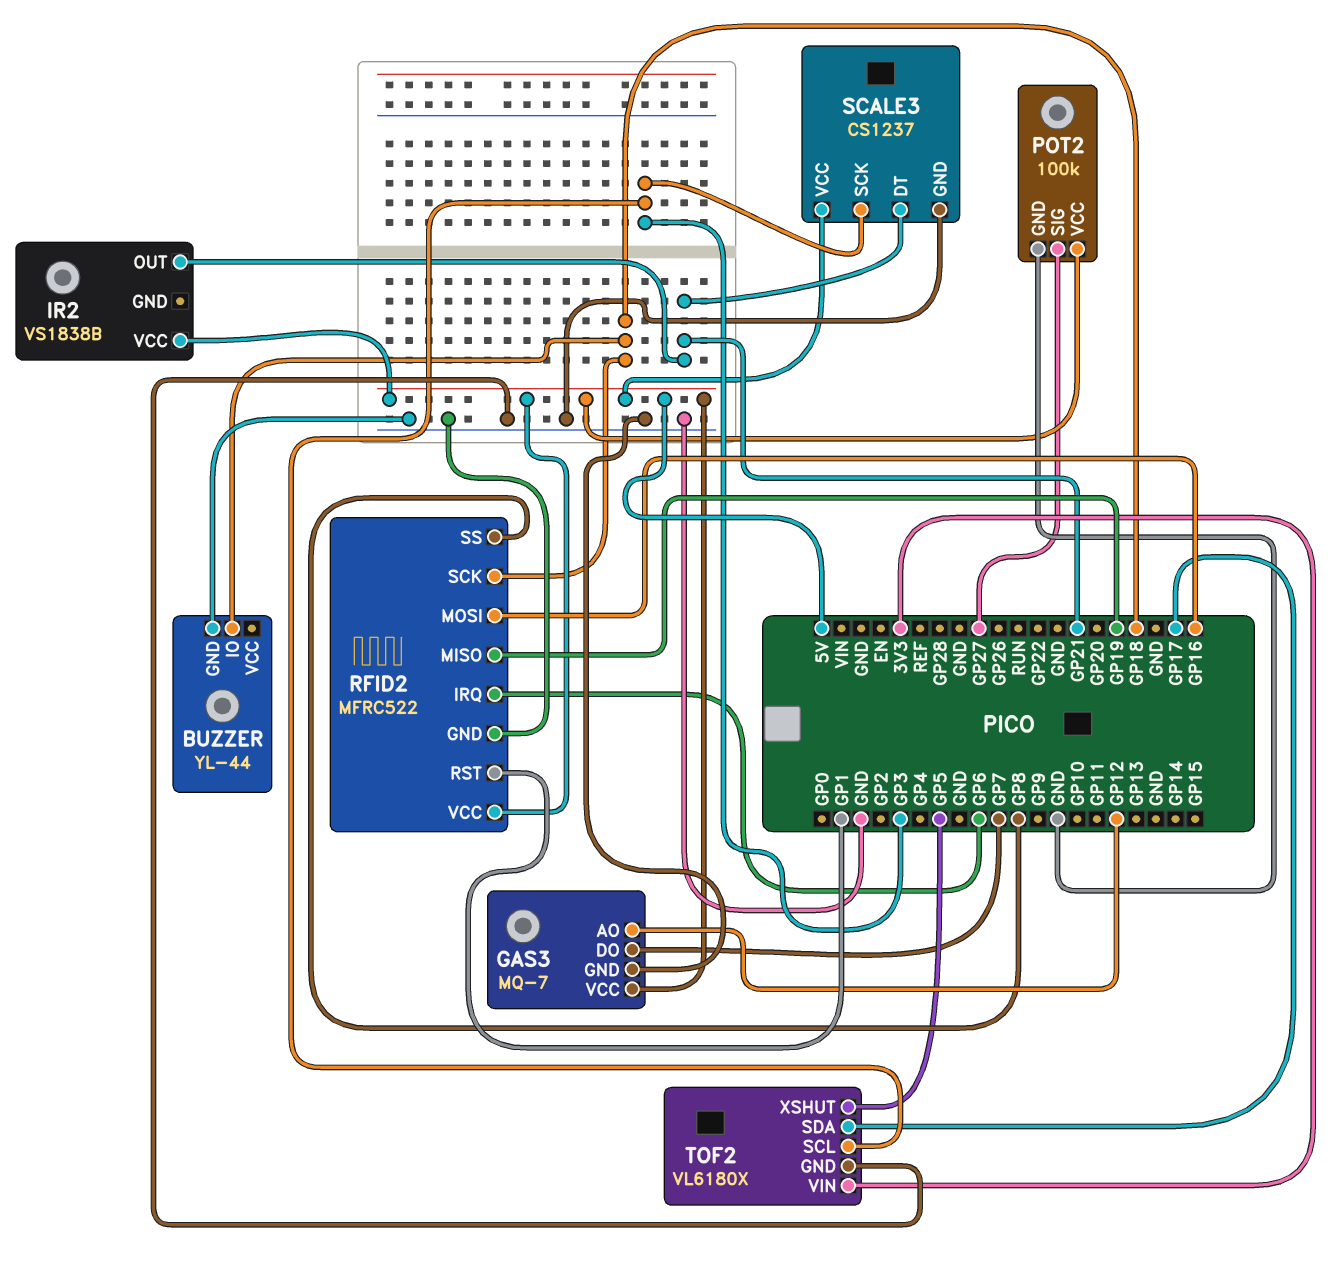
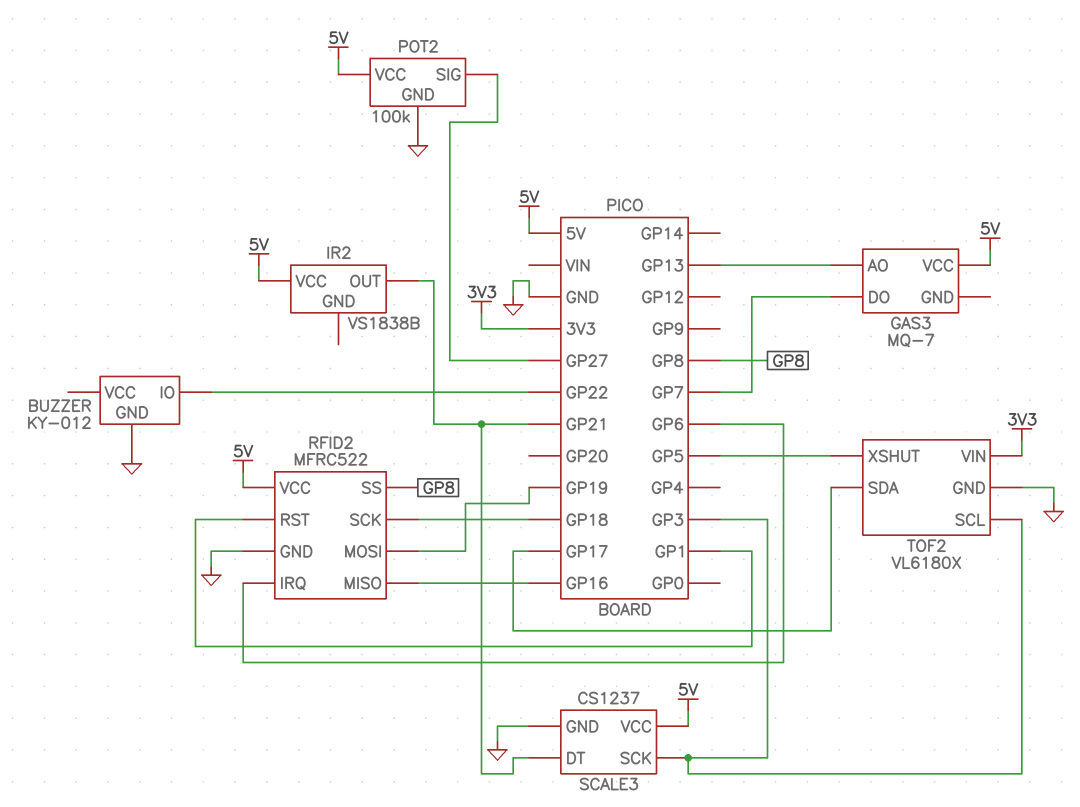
BUZZER: YL-44 -> KY-012
BUZZER pin IO: GP18 -> GP22
GAS3 pin AO: GP12 -> GP13
GAS3 pin GND: GND -> none
RFID2 pin MISO: GP19 -> GP16
RFID2 pin MOSI: GP16 -> GP19

